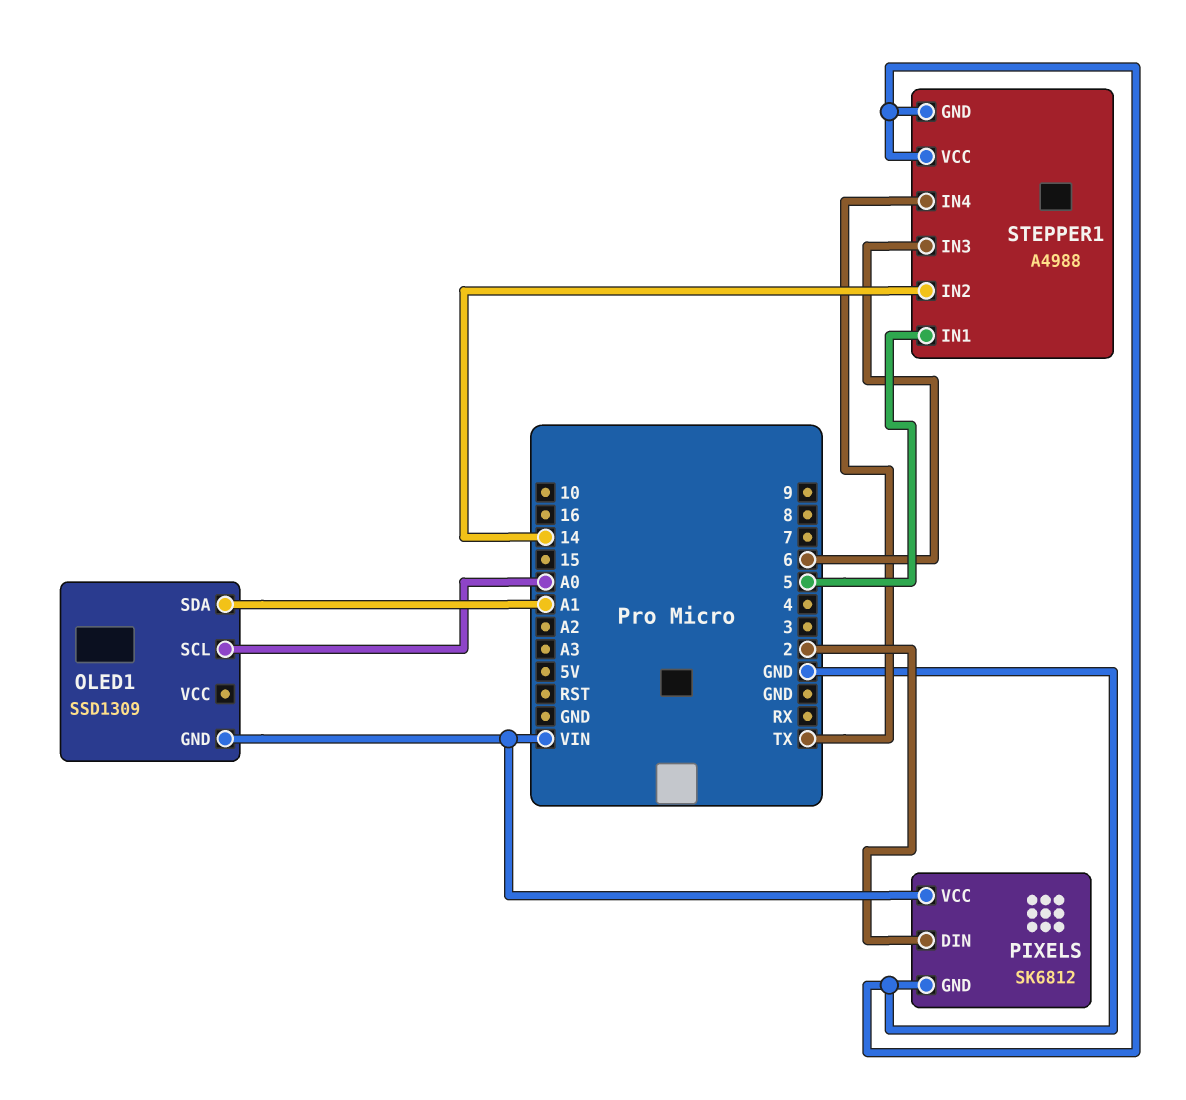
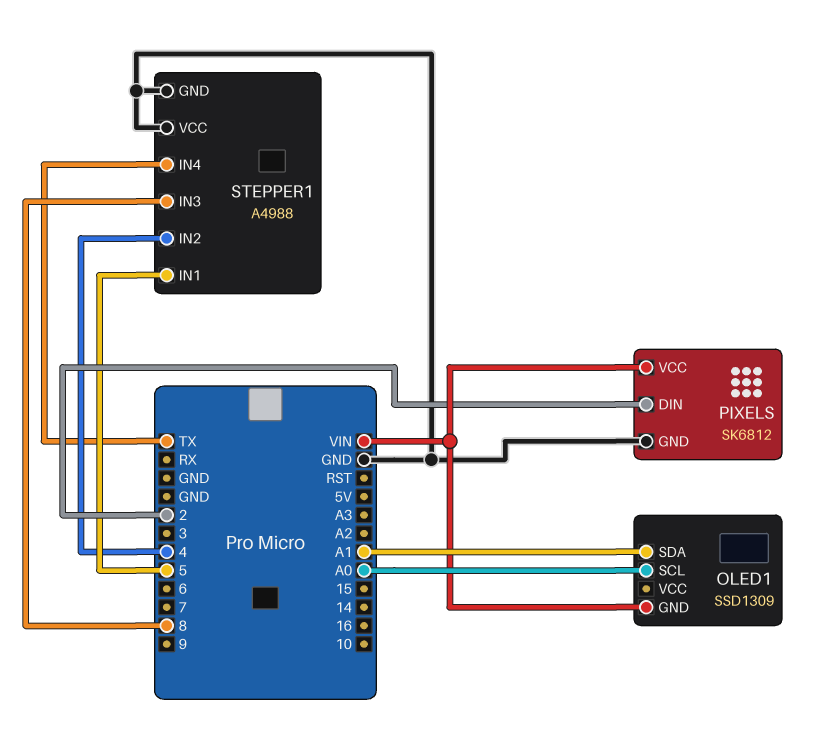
STEPPER1 pin IN2: 14 -> 4
STEPPER1 pin IN3: 6 -> 8

